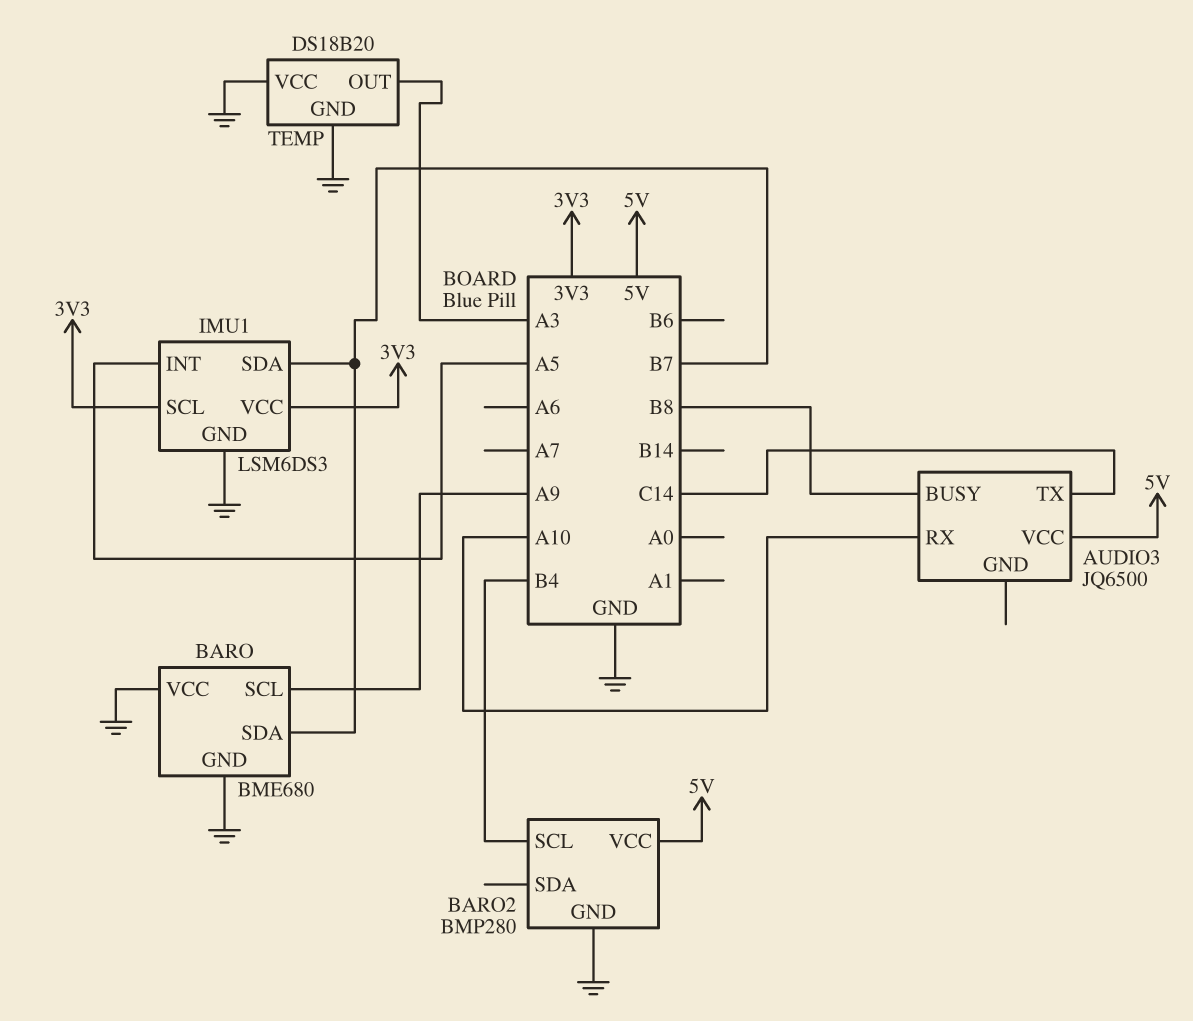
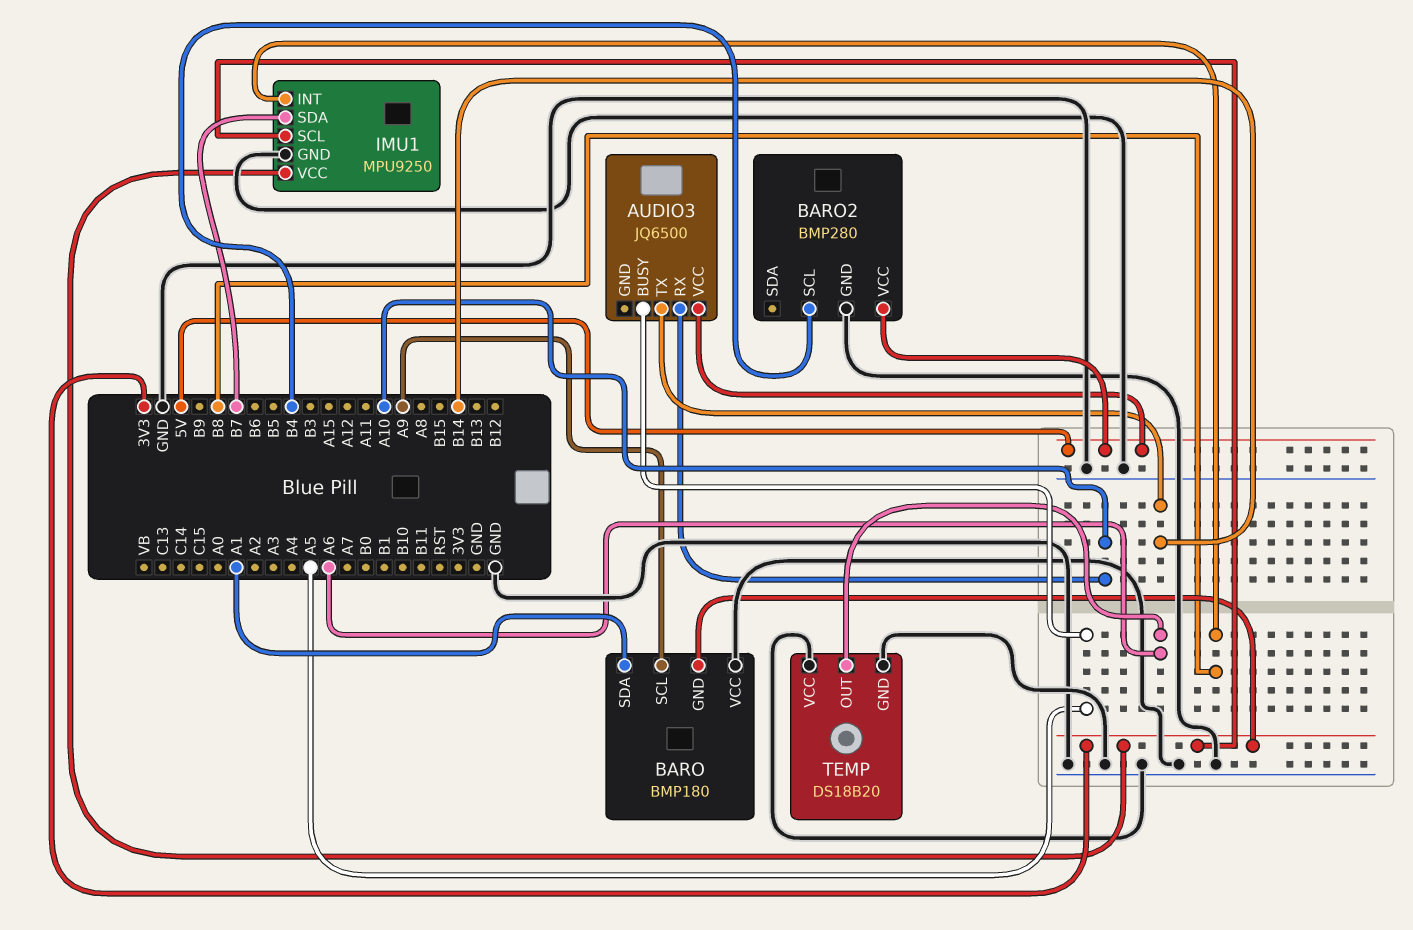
AUDIO3 pin BUSY: B8 -> A5
AUDIO3 pin TX: C14 -> B14
BARO: BME680 -> BMP180
BARO pin GND: GND -> 3V3
BARO pin SDA: B7 -> A1
IMU1: LSM6DS3 -> MPU9250
IMU1 pin INT: A5 -> B8
TEMP pin OUT: A3 -> A6

